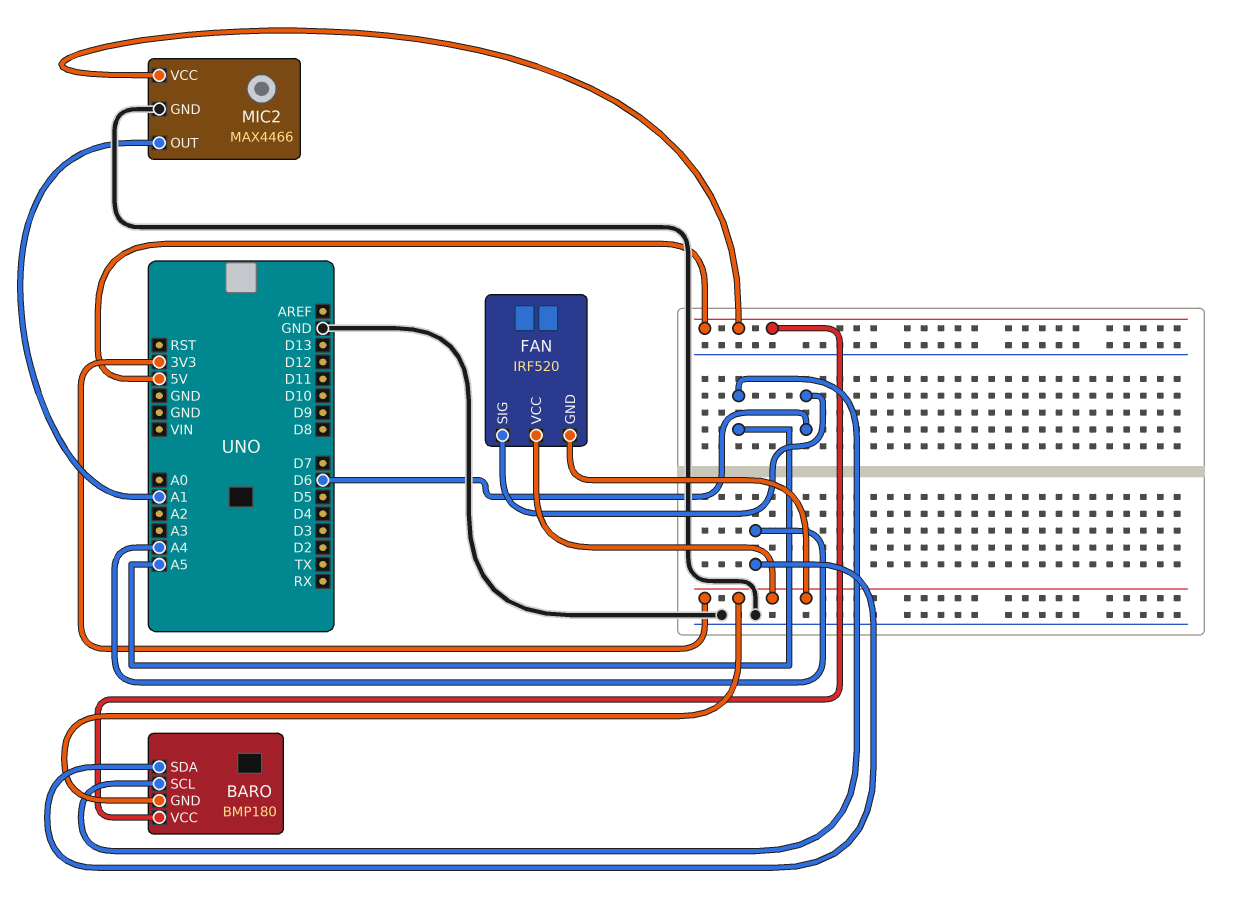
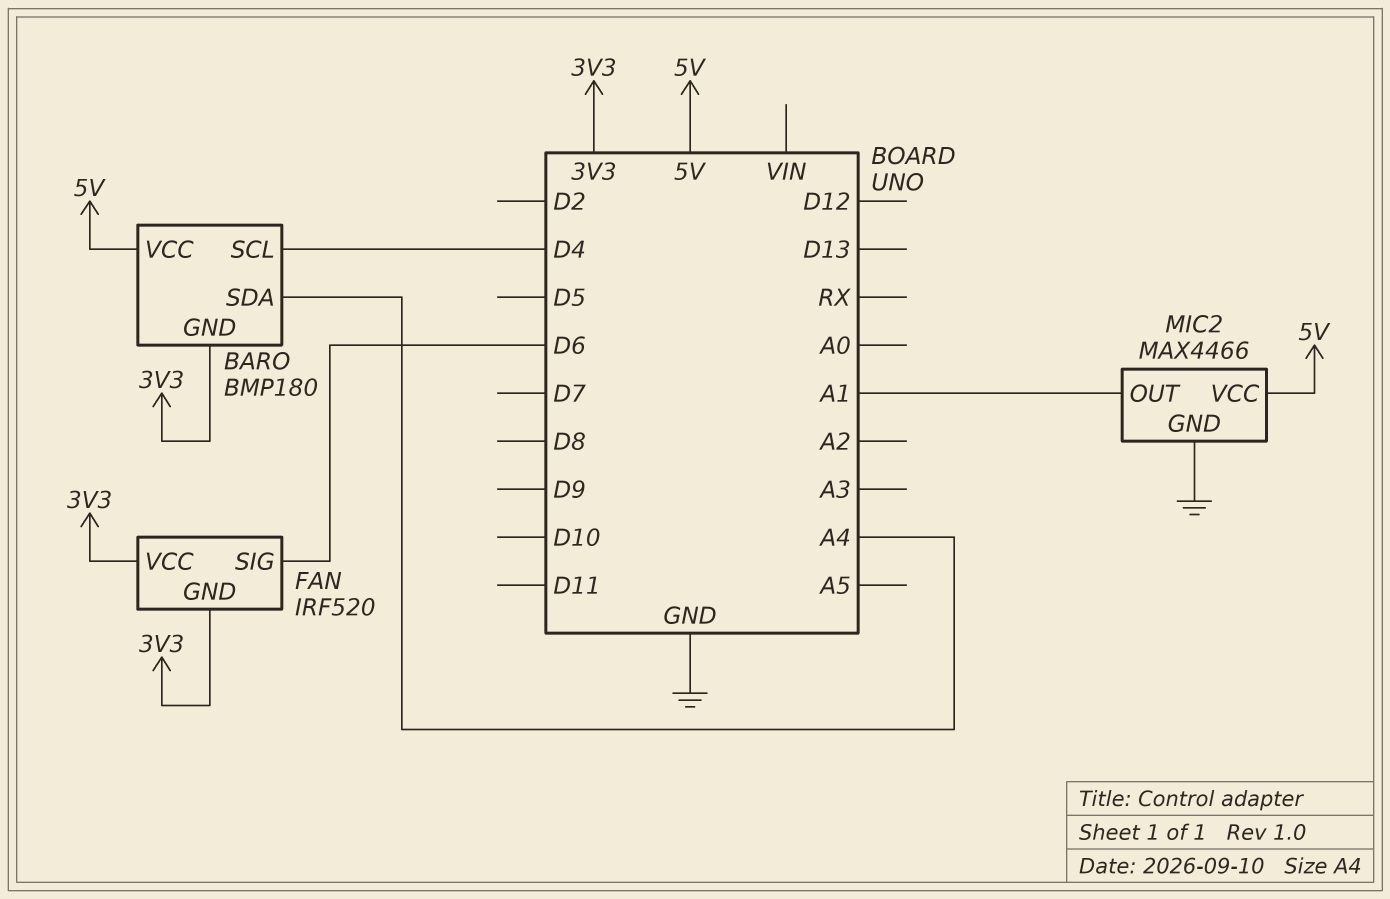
BARO pin SCL: A5 -> D4

